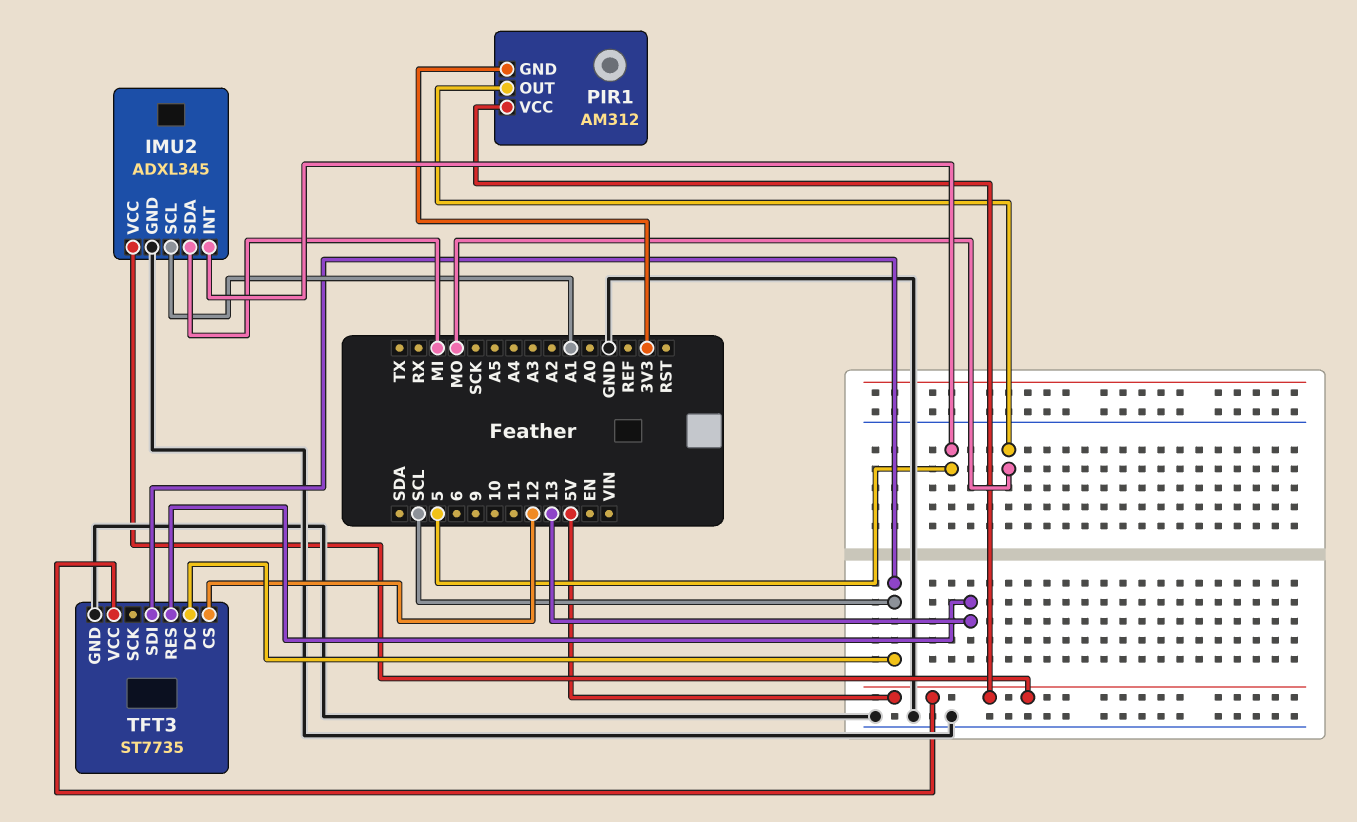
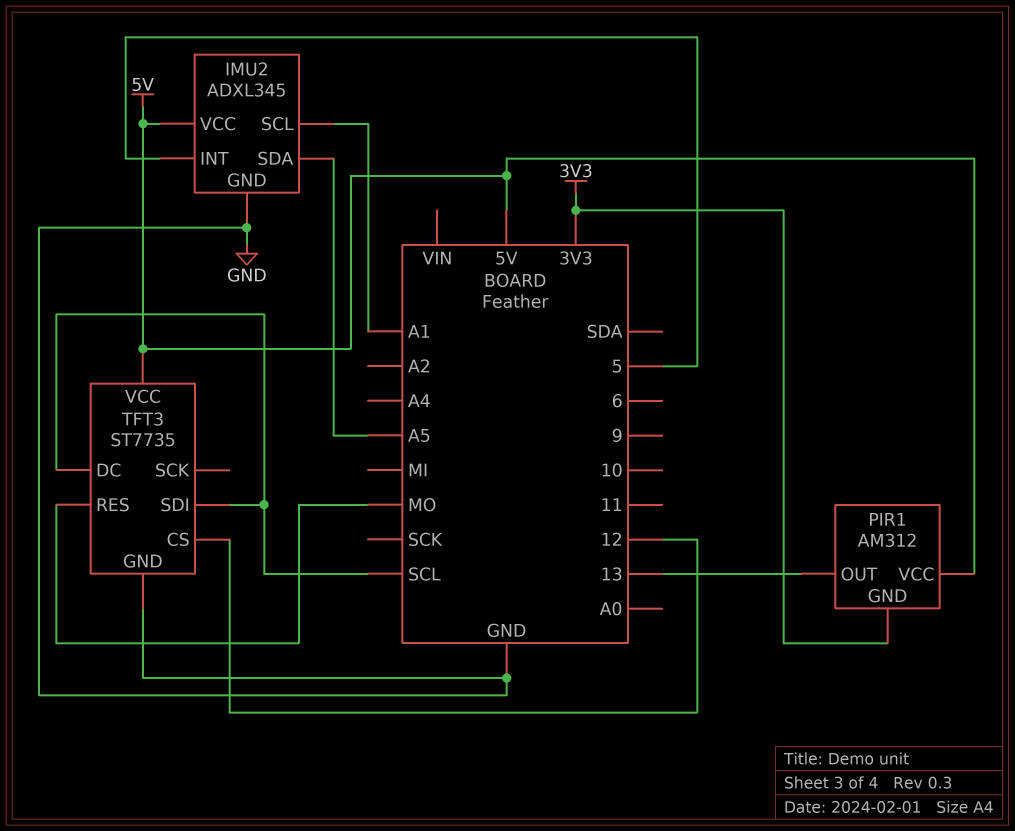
IMU2 pin SDA: MI -> A5
PIR1 pin OUT: MO -> 13
TFT3 pin RES: 13 -> MO

